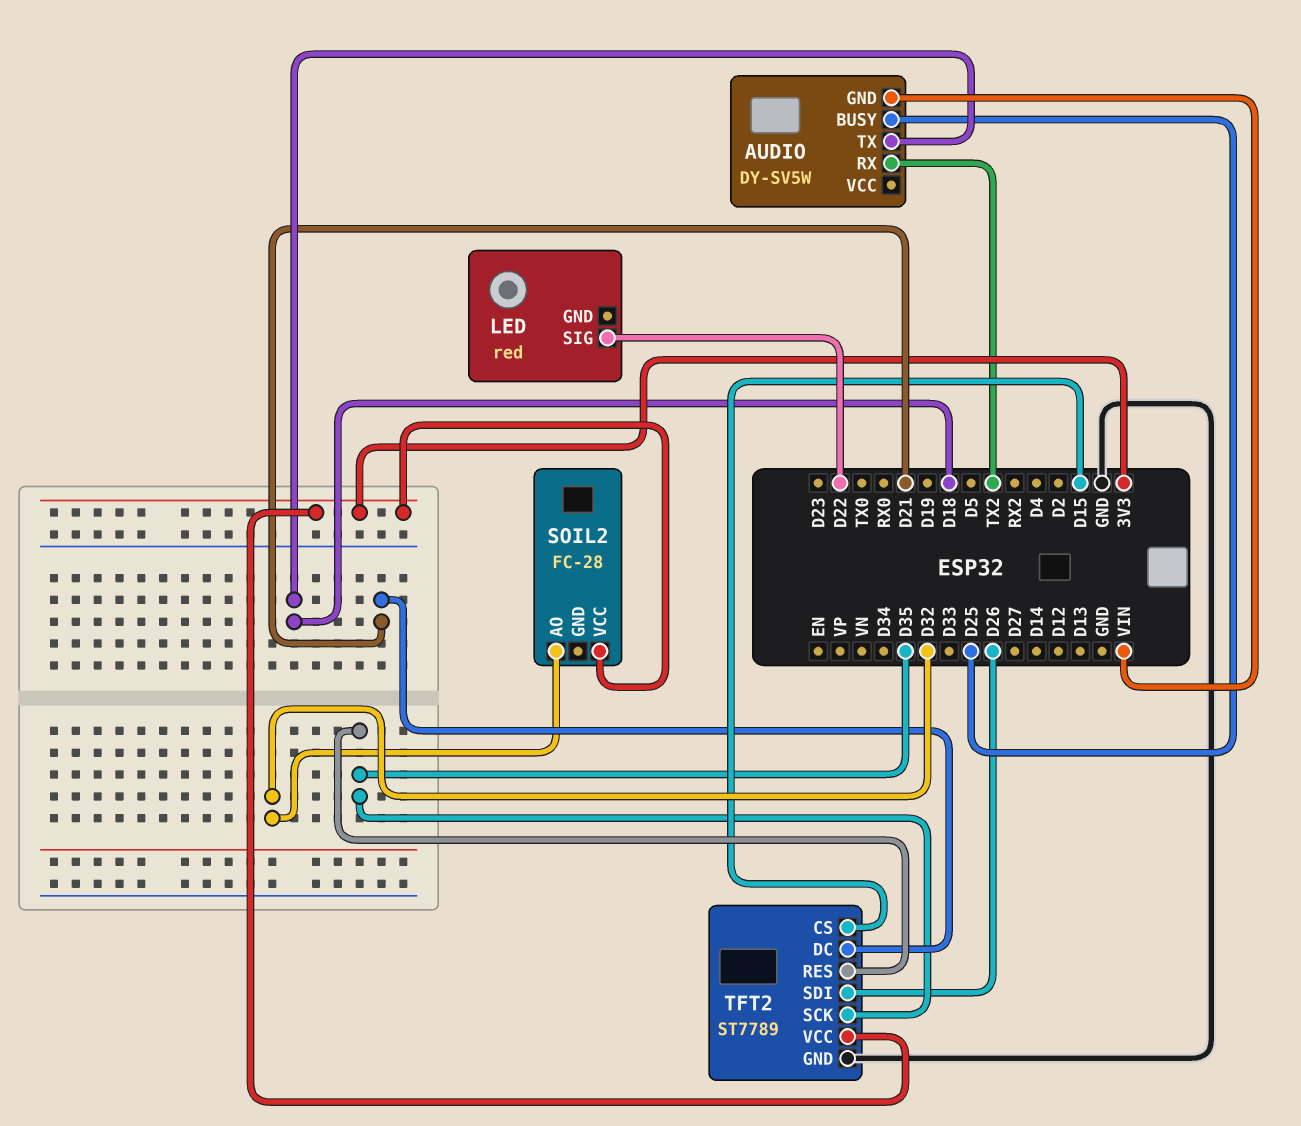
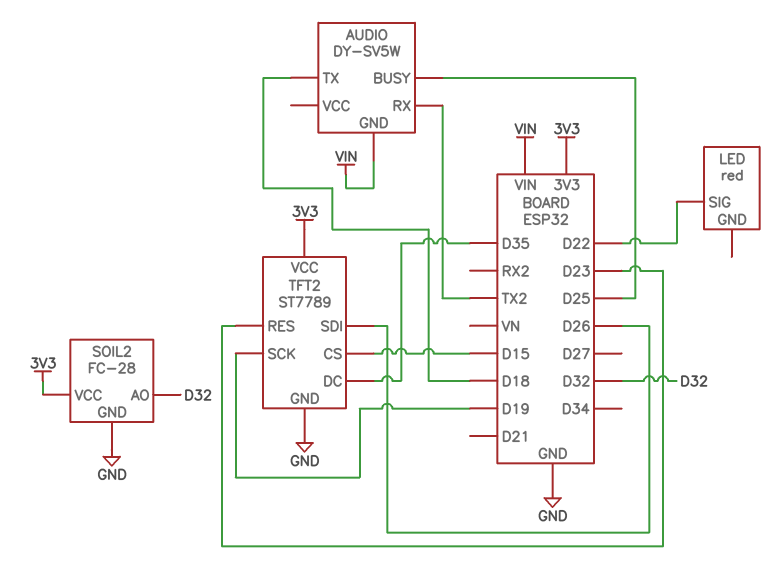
SOIL2 pin GND: none -> GND
TFT2 pin DC: D21 -> D35
TFT2 pin RES: D35 -> D23
TFT2 pin SCK: D35 -> D19

